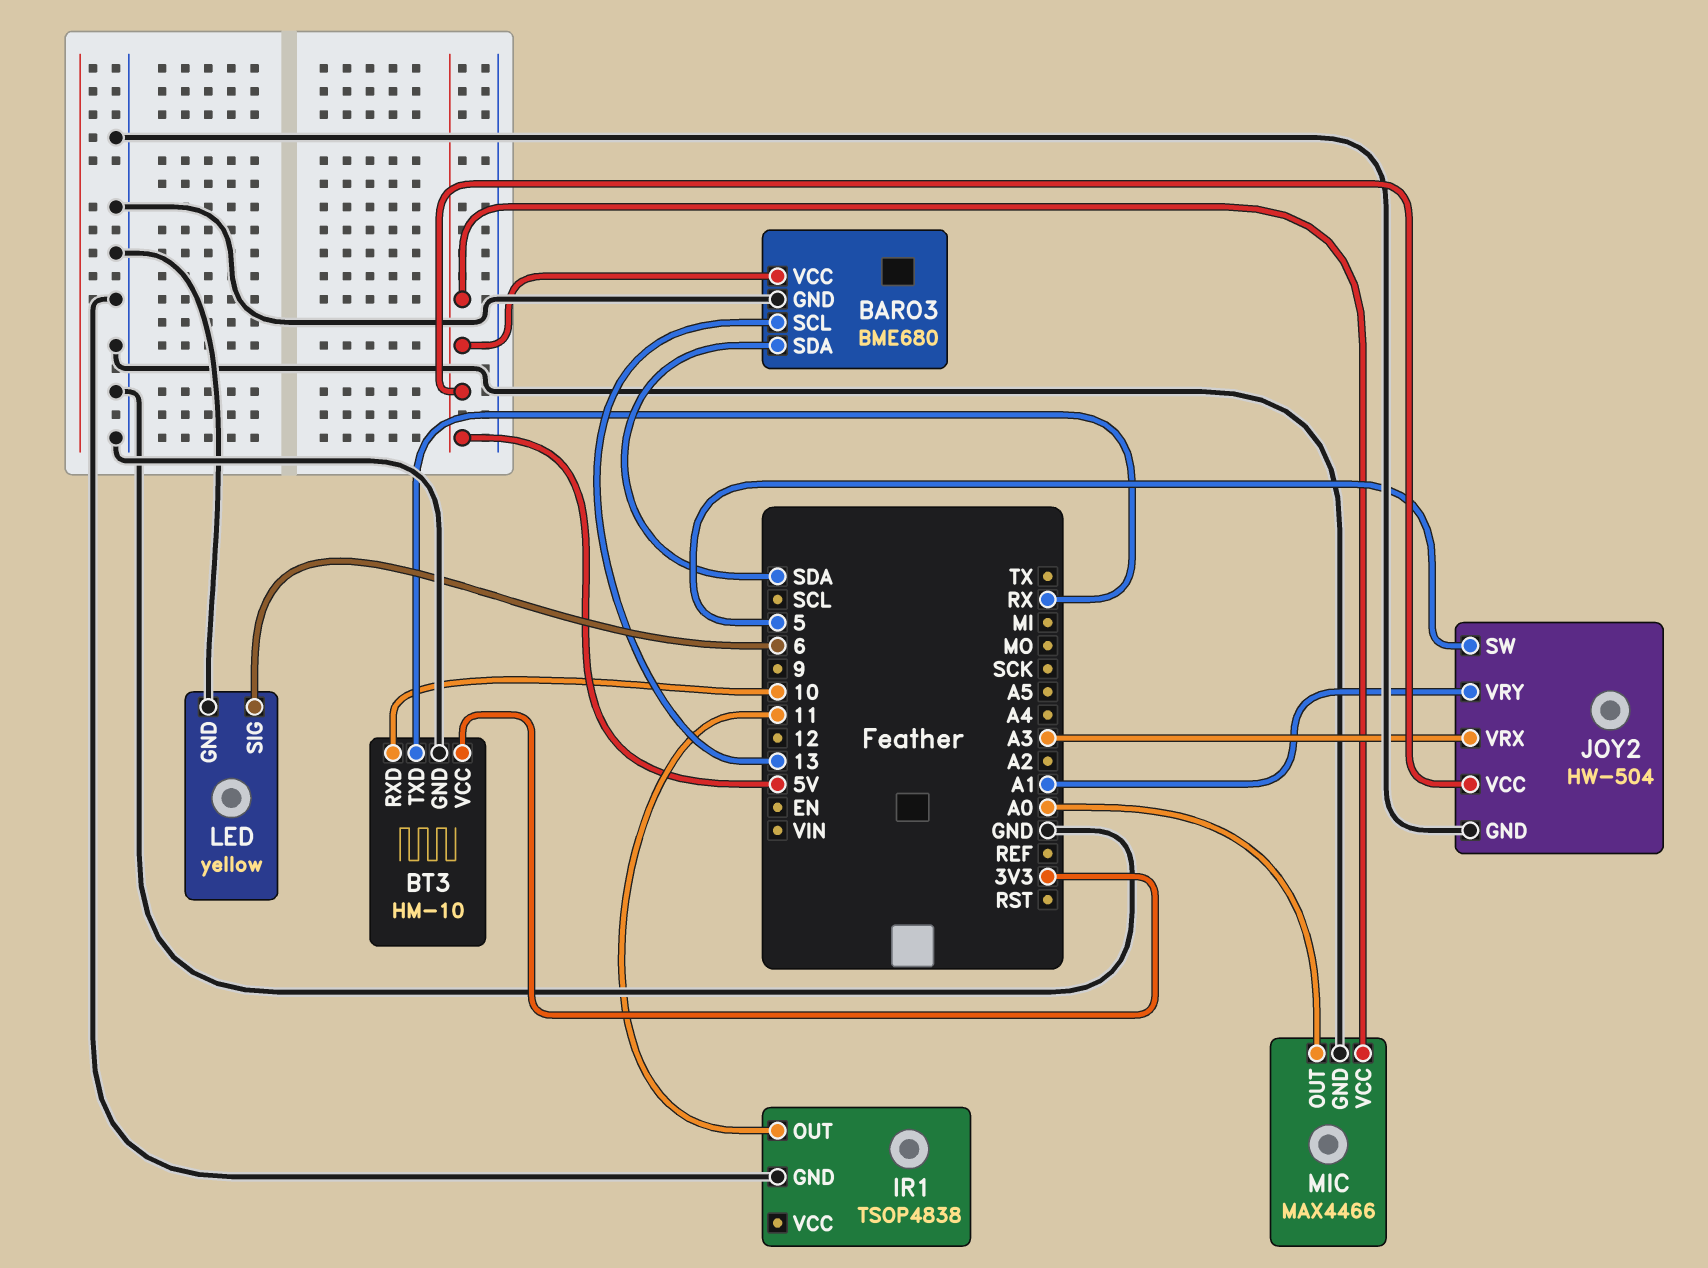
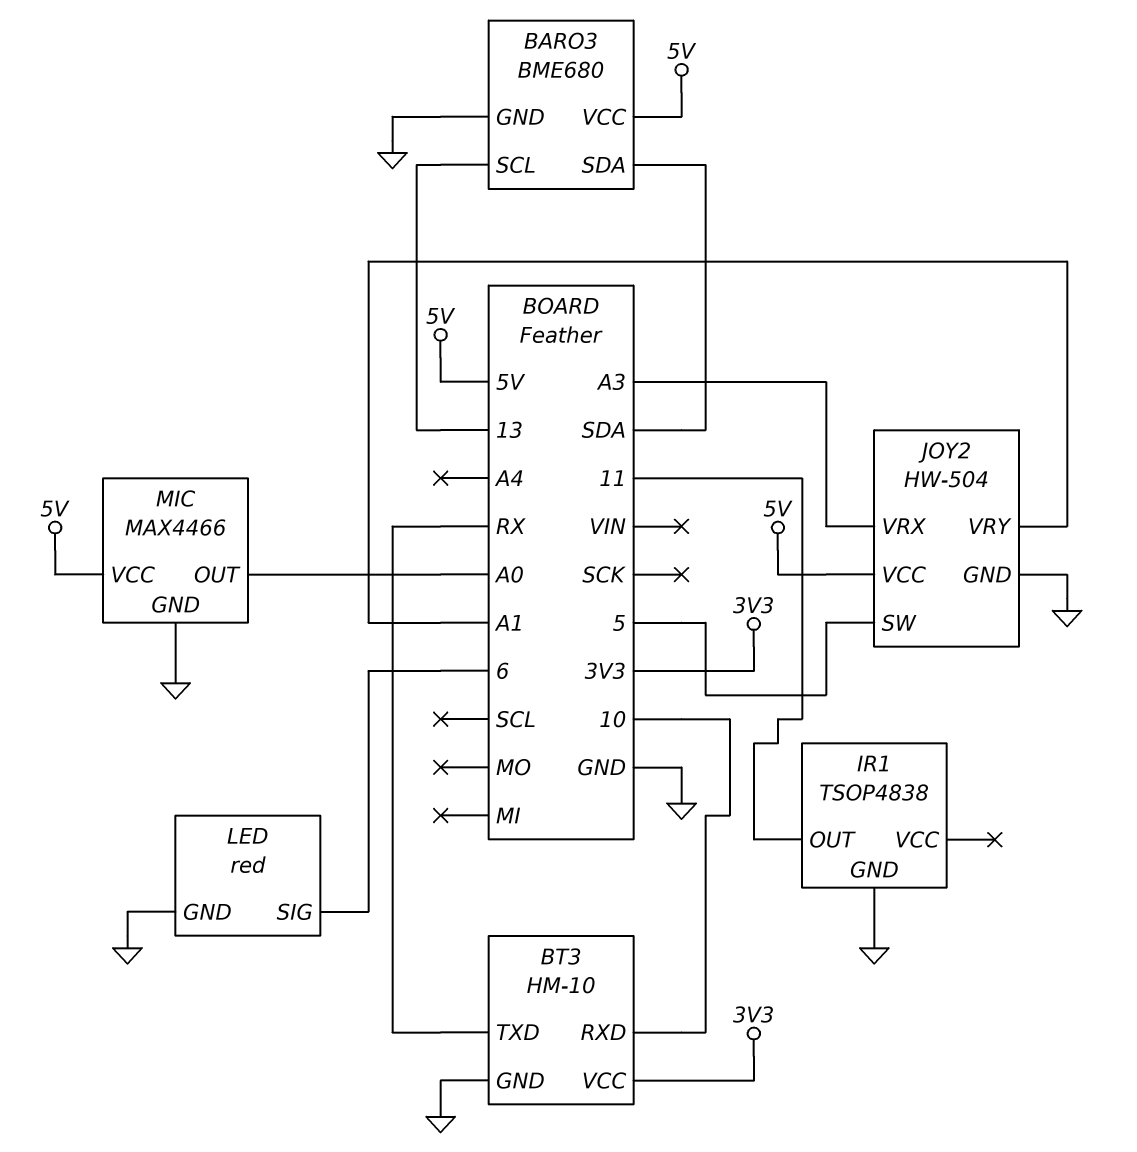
LED: yellow -> red

